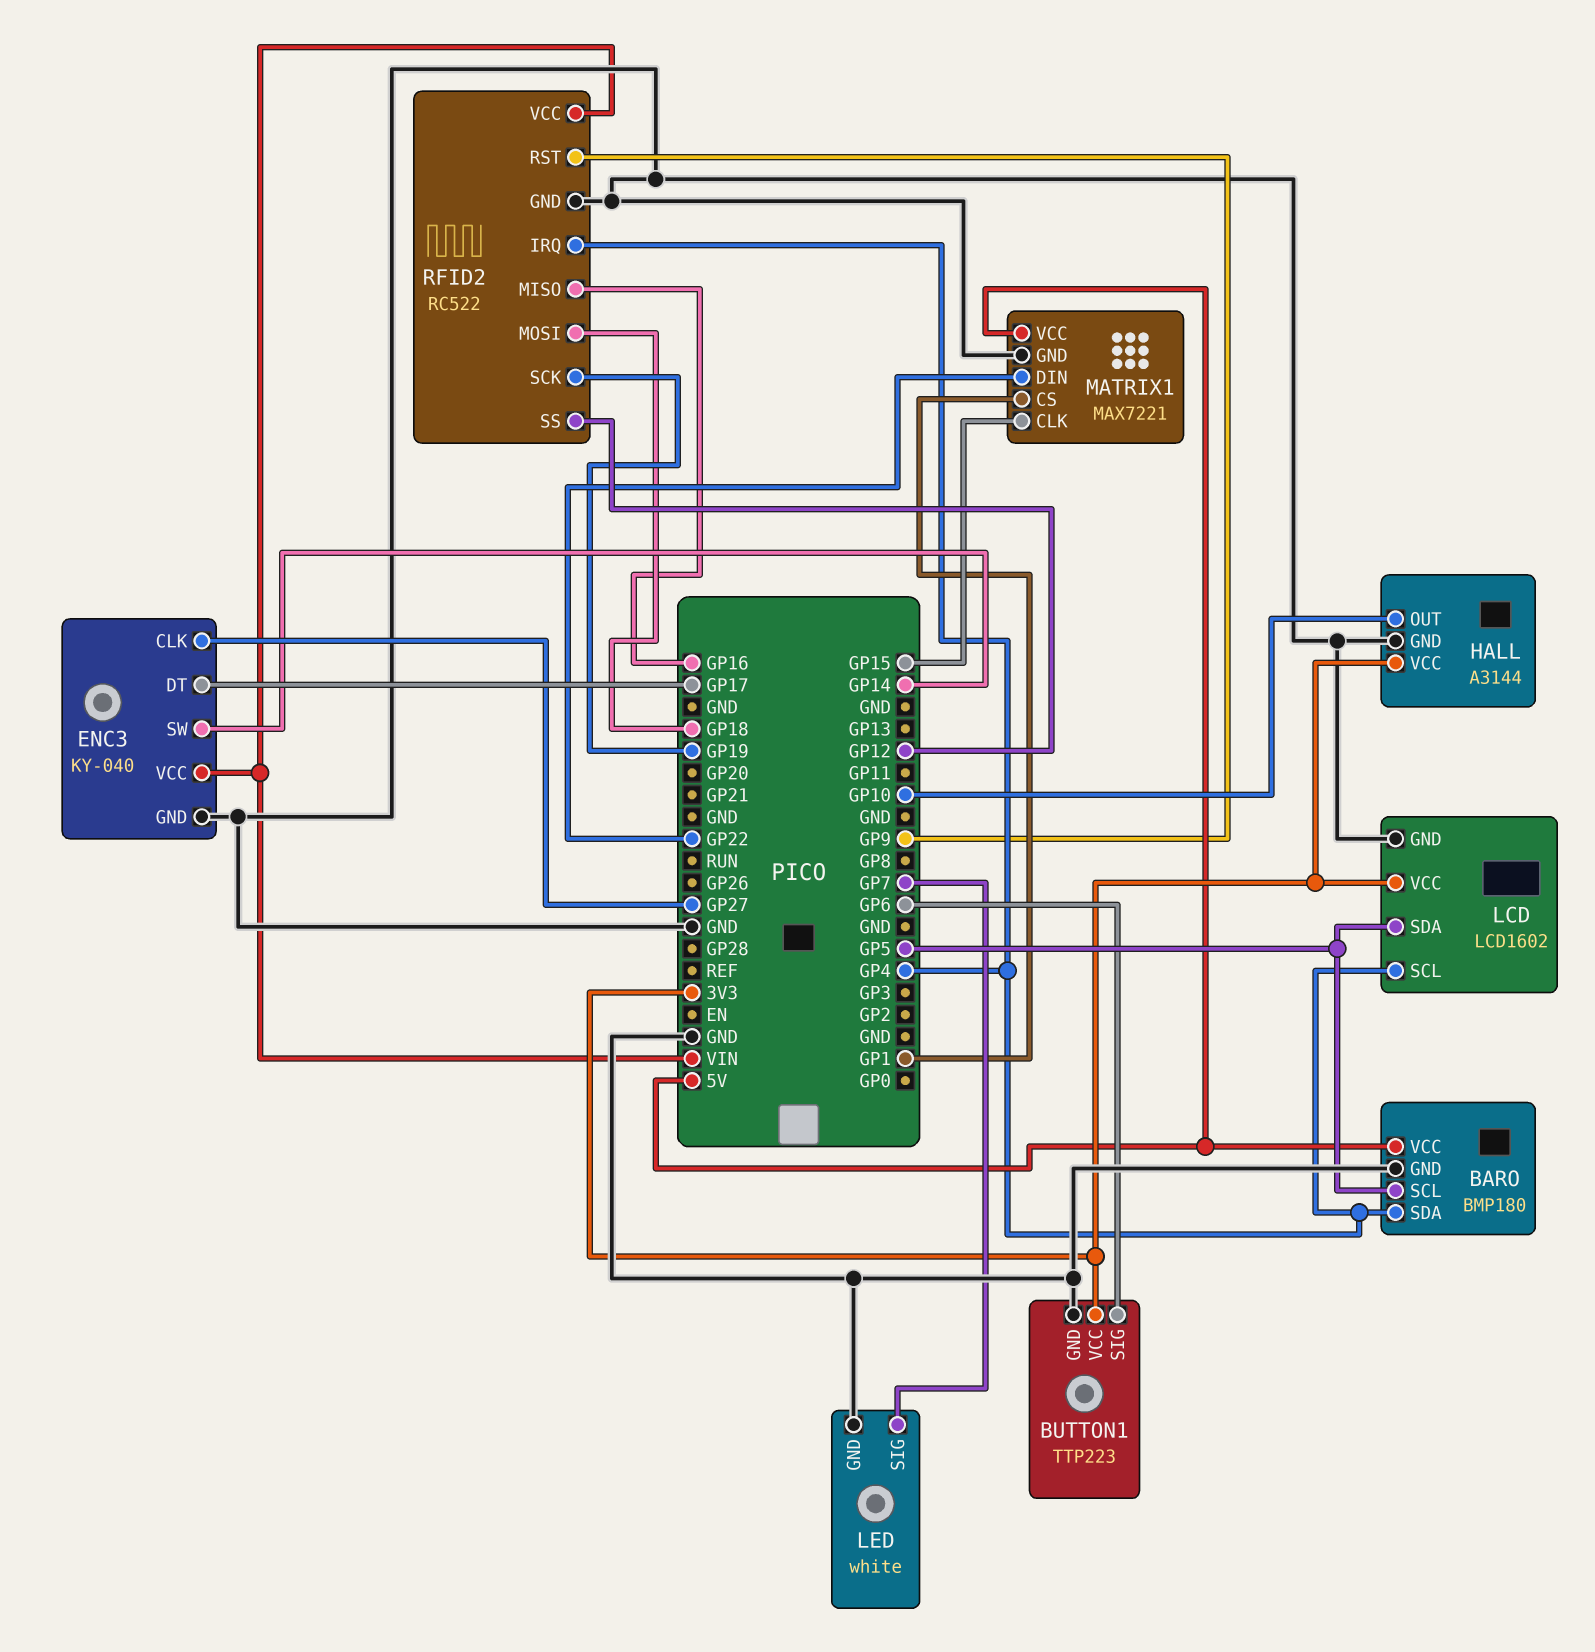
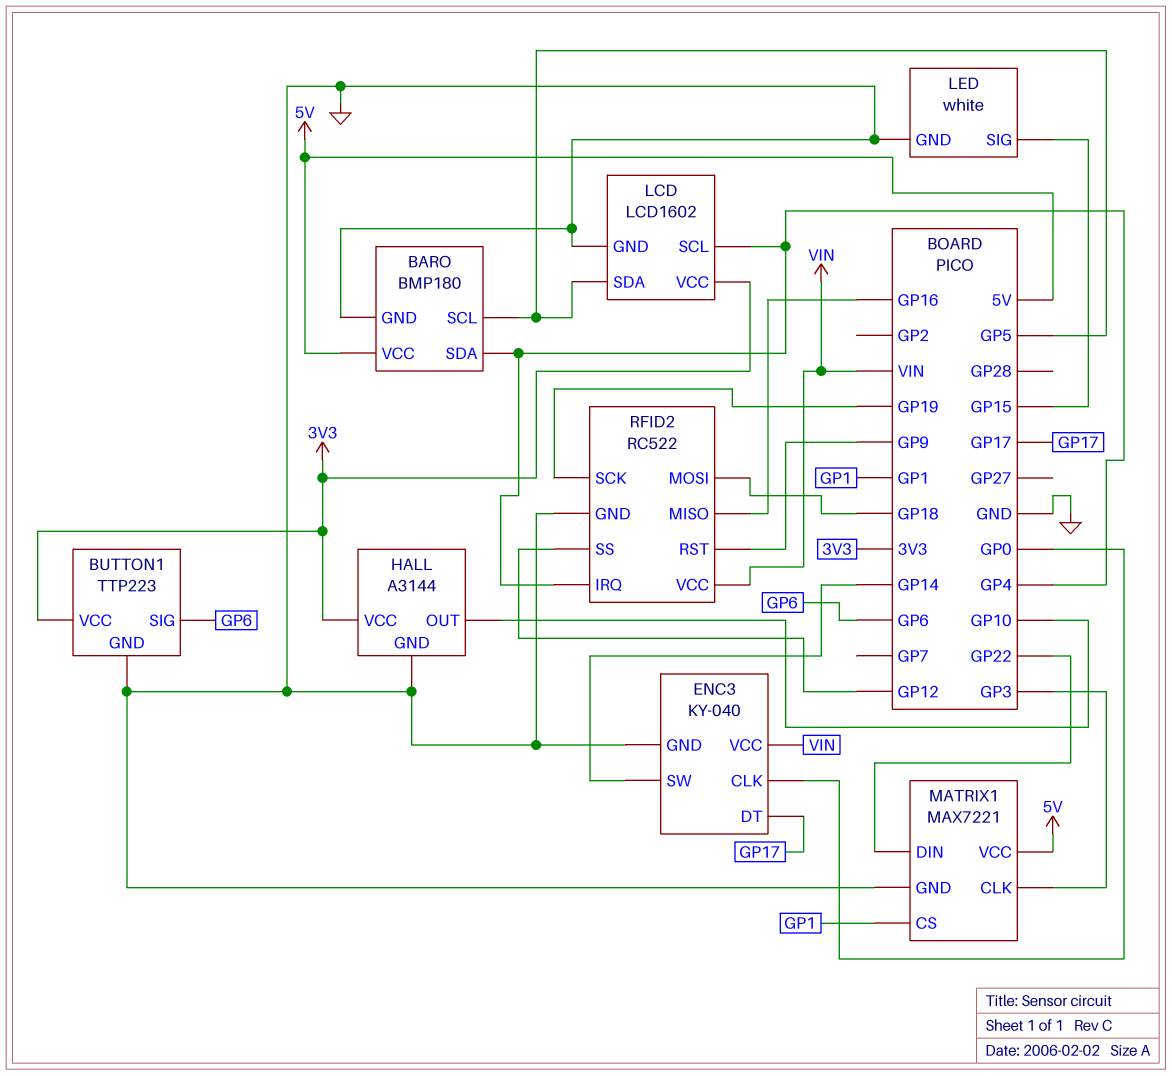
ENC3 pin CLK: GP27 -> GP0
LED pin SIG: GP7 -> GP15
MATRIX1 pin CLK: GP15 -> GP3

